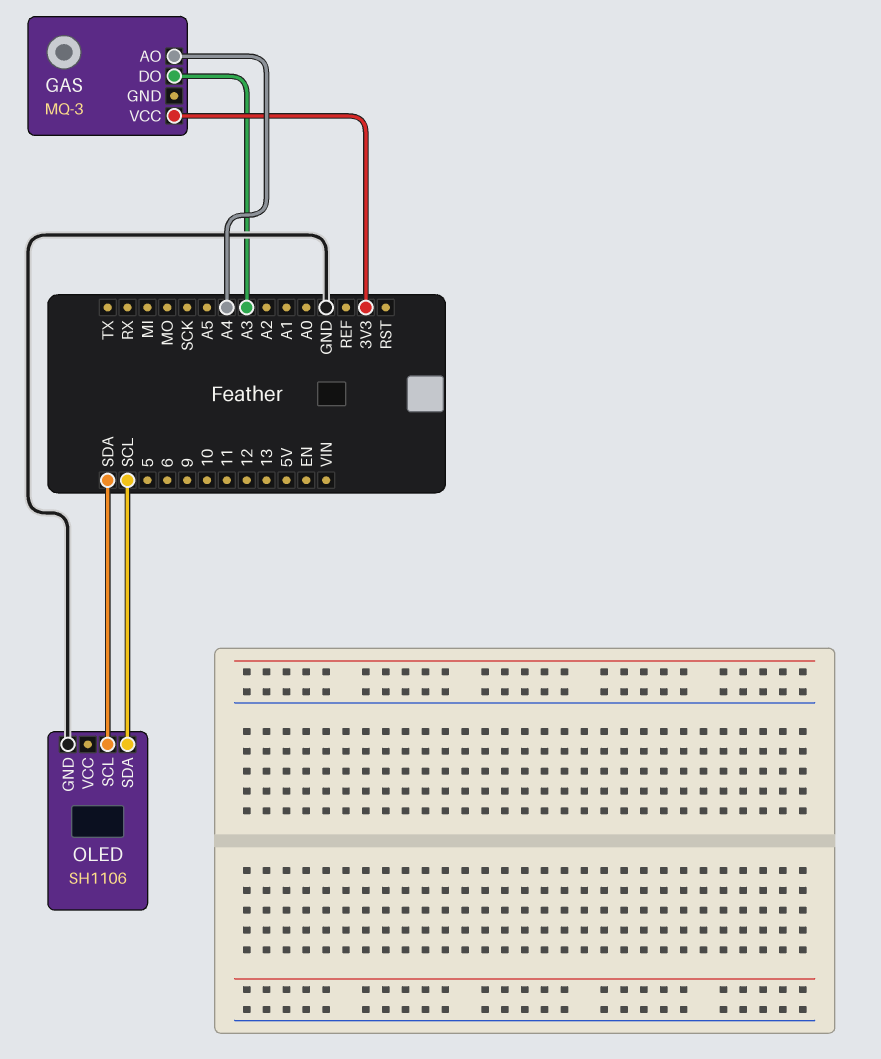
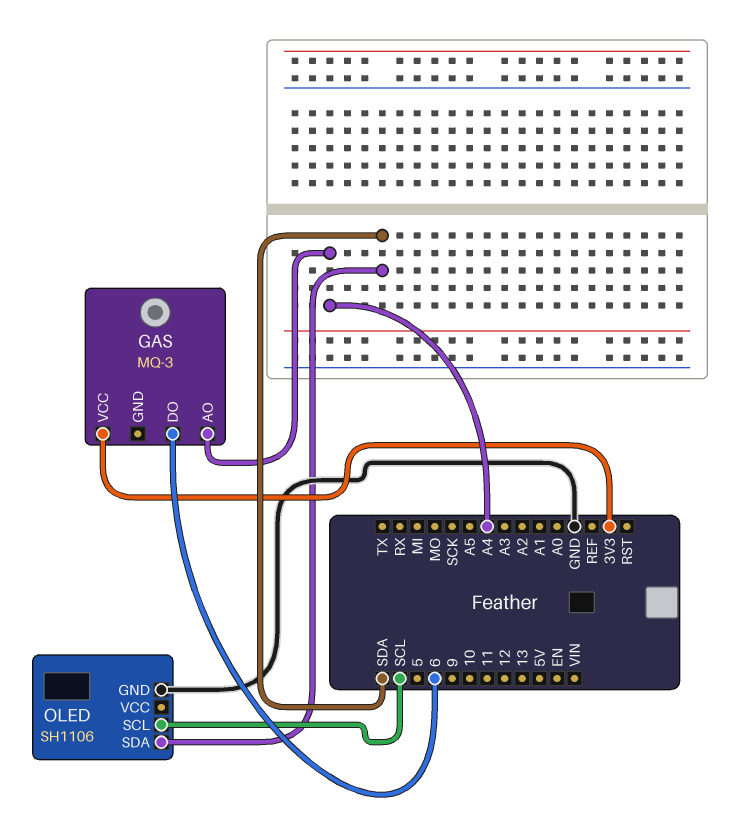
GAS pin DO: A3 -> 6
OLED pin SCL: SDA -> SCL
OLED pin SDA: SCL -> SDA

